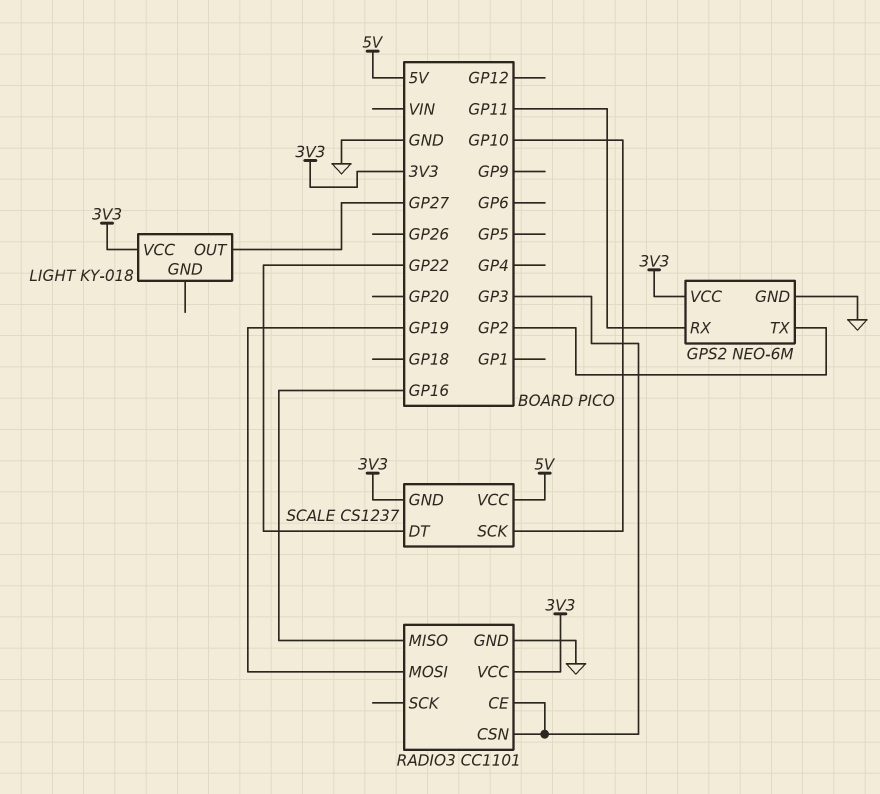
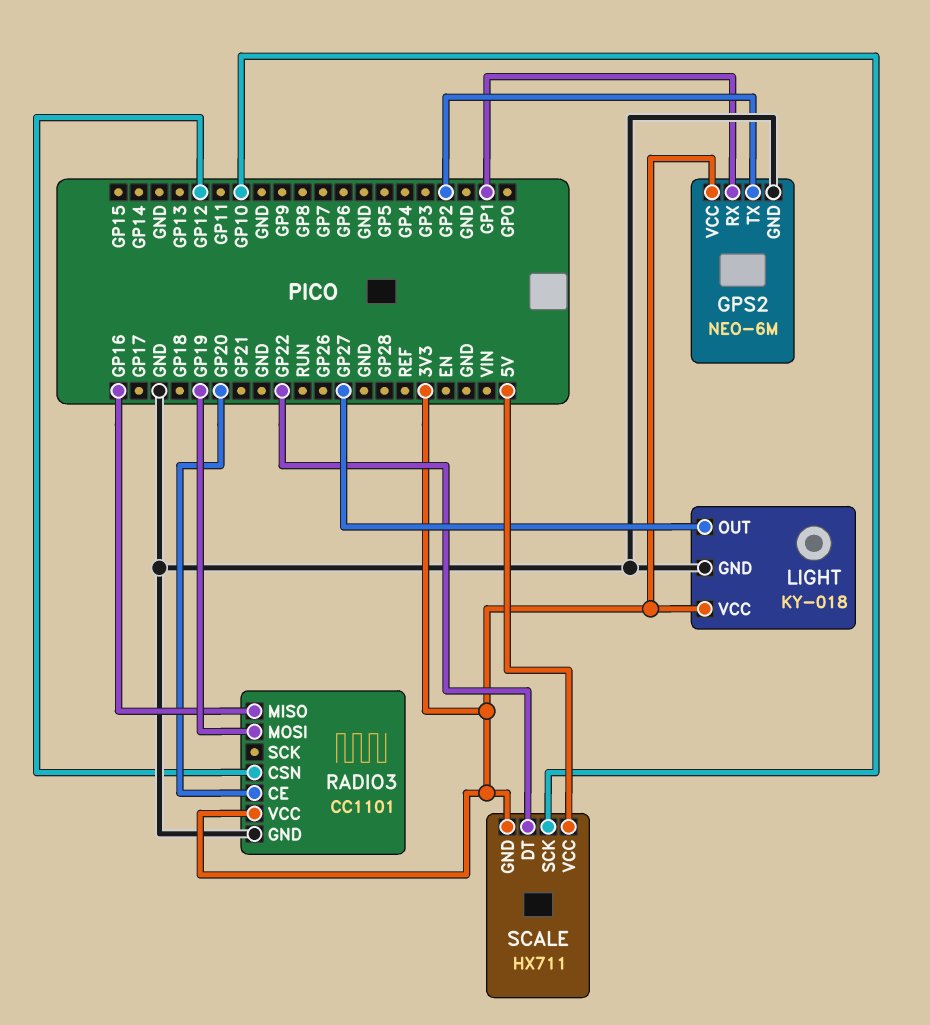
GPS2 pin RX: GP11 -> GP1
LIGHT pin GND: none -> GND
RADIO3 pin CE: GP3 -> GP20
RADIO3 pin CSN: GP3 -> GP12
SCALE: CS1237 -> HX711

